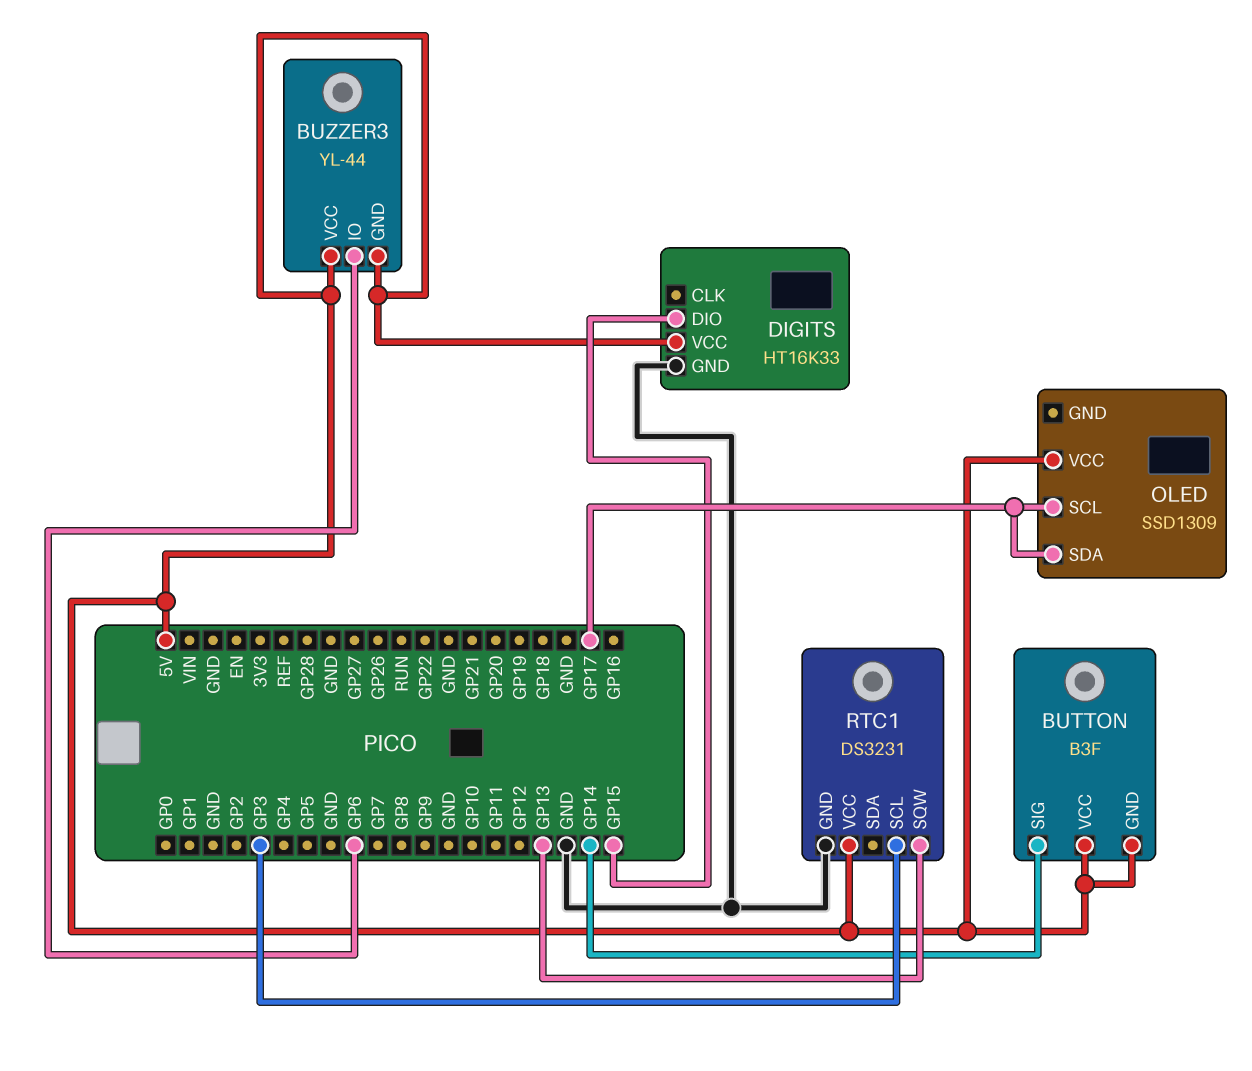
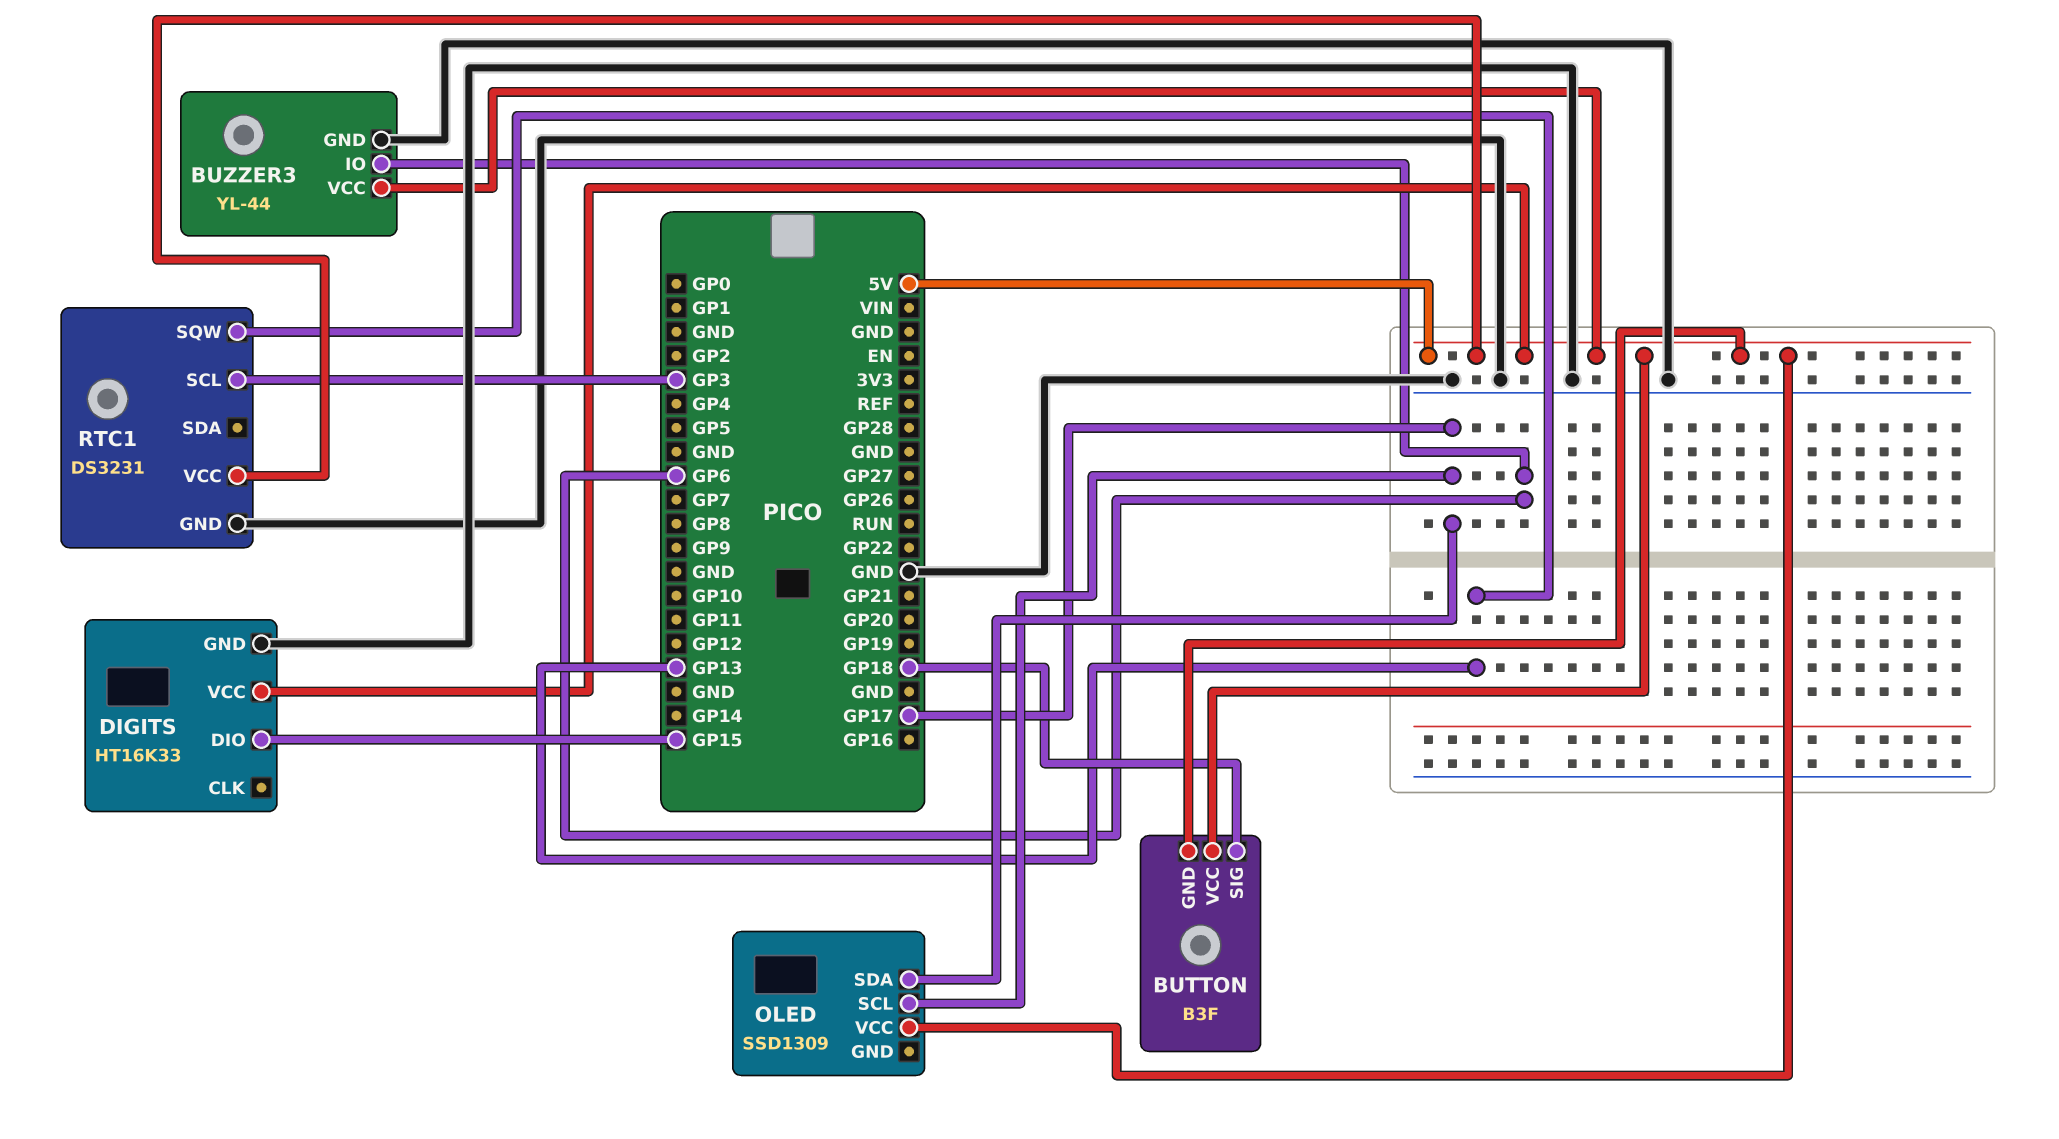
BUTTON pin SIG: GP14 -> GP18
BUZZER3 pin GND: 5V -> GND

